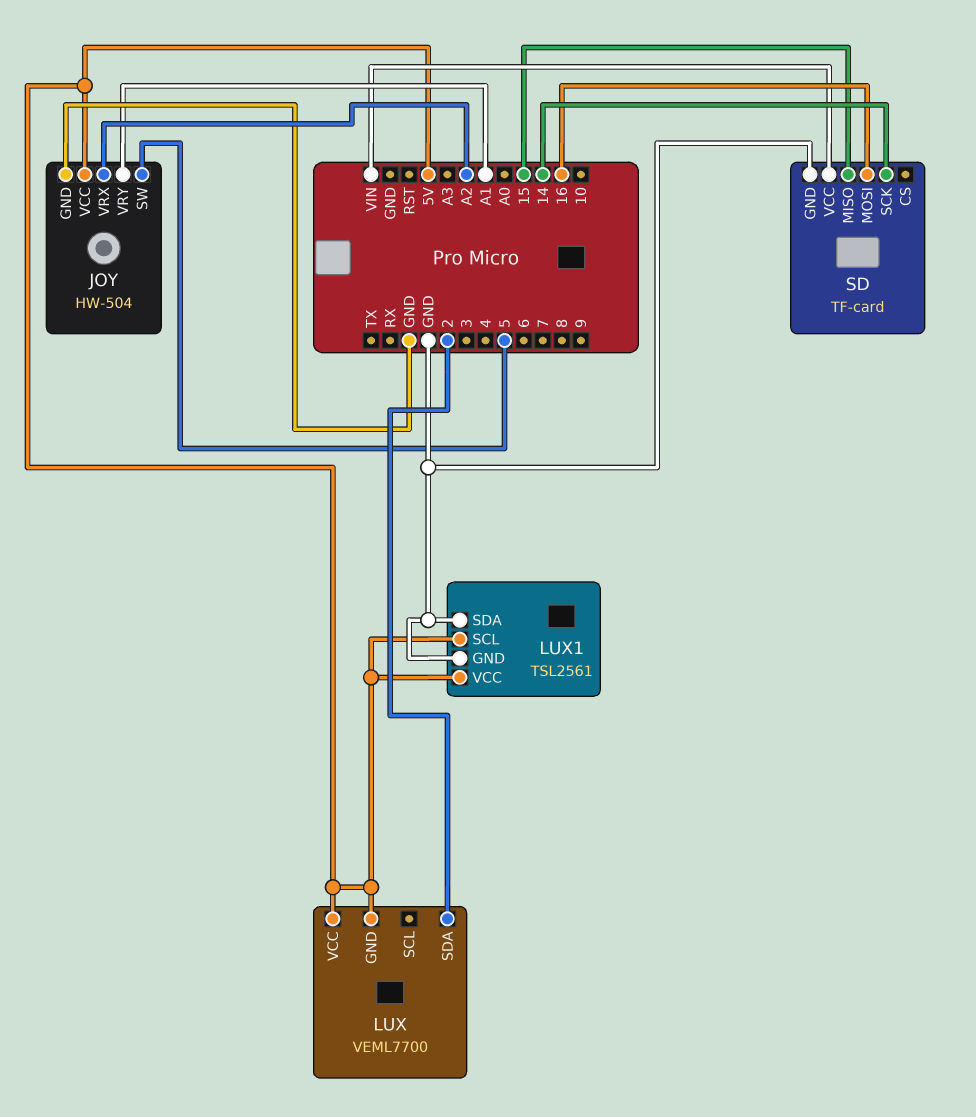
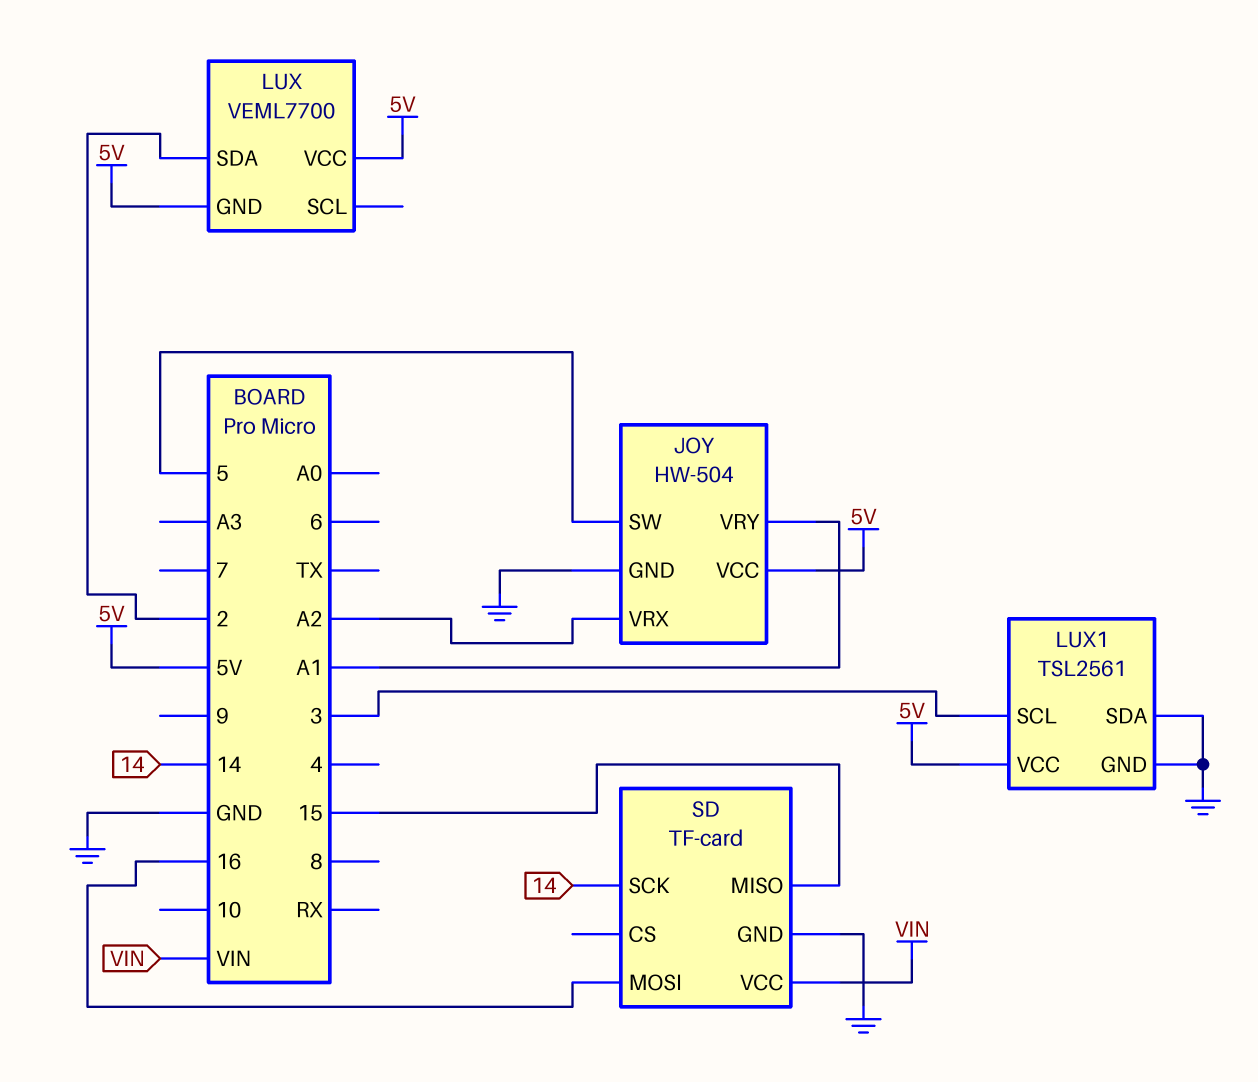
LUX1 pin SCL: 5V -> 3

